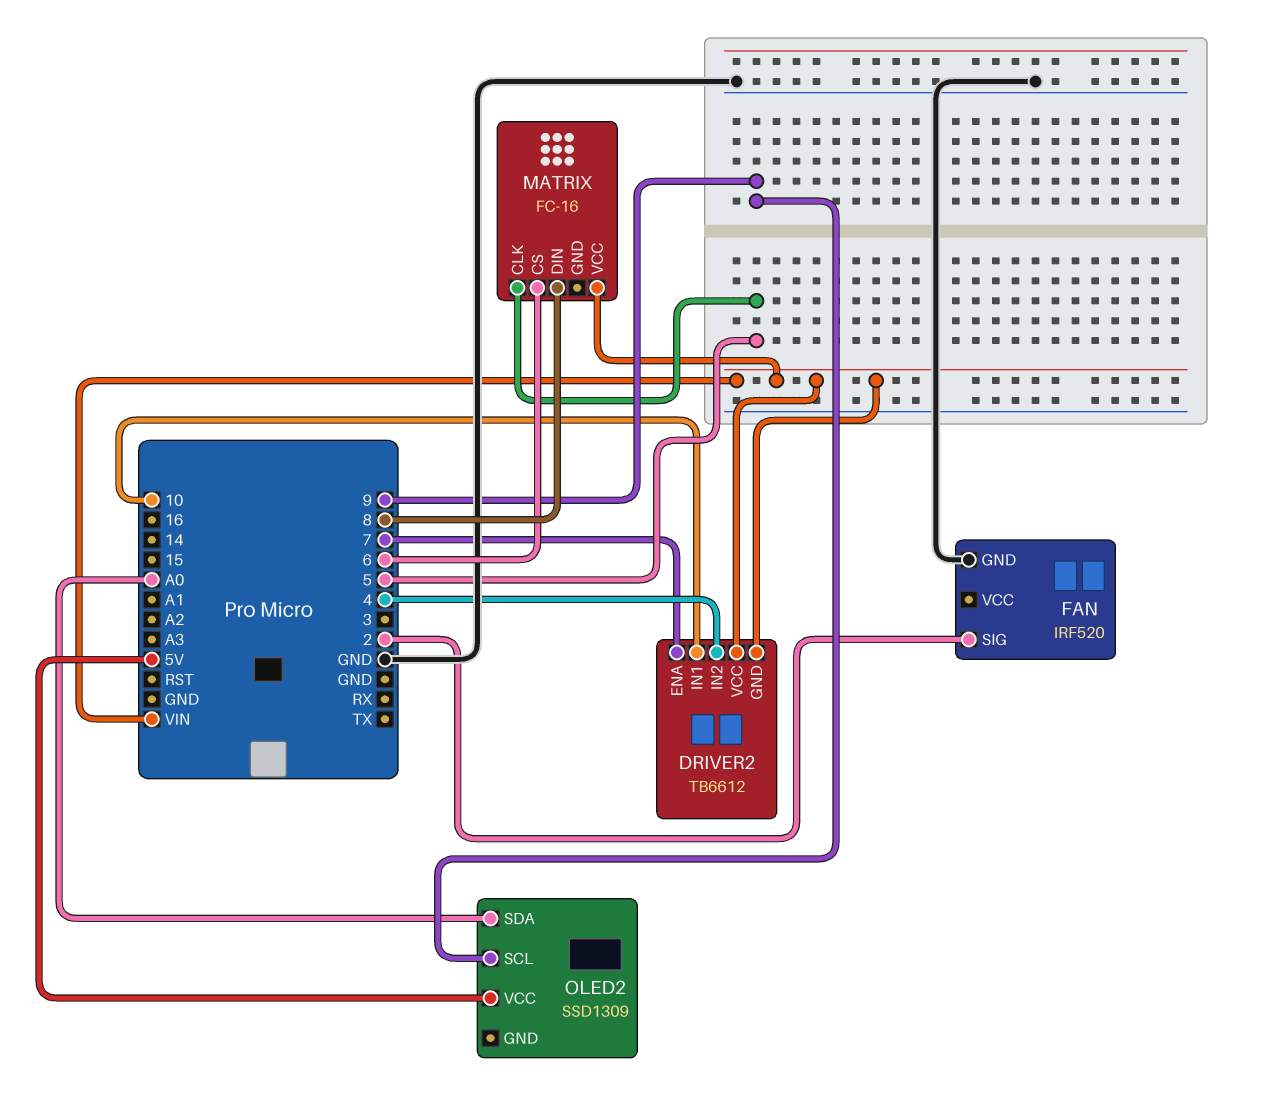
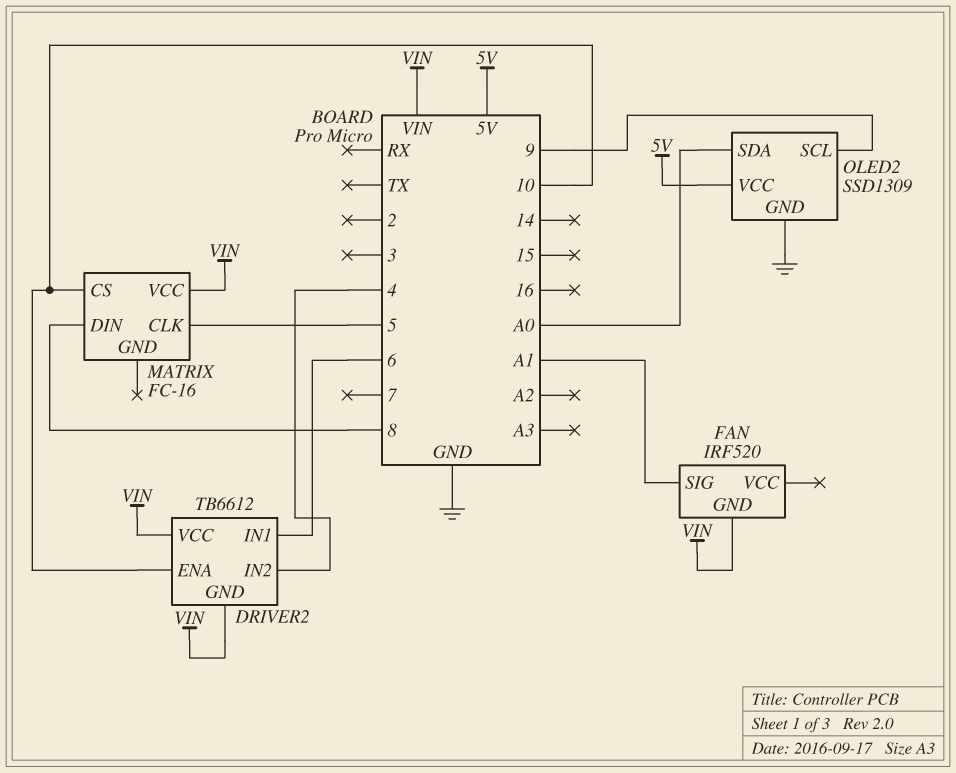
DRIVER2 pin ENA: 7 -> 10
DRIVER2 pin IN1: 10 -> 6
FAN pin GND: GND -> VIN
FAN pin SIG: 2 -> A1
MATRIX pin CS: 6 -> 10
OLED2 pin GND: none -> GND

